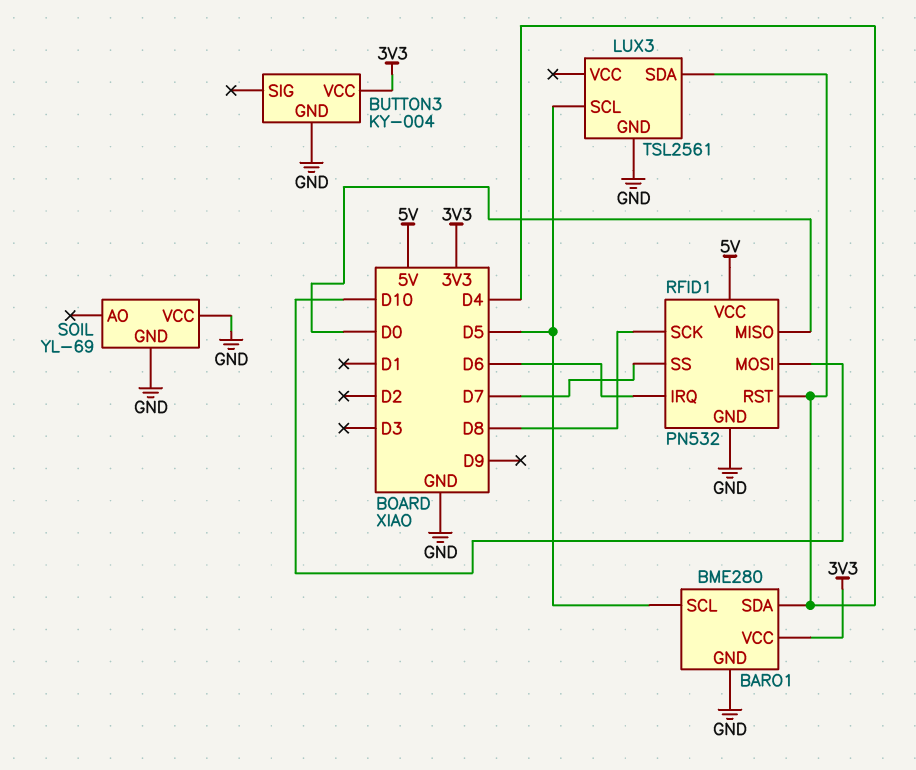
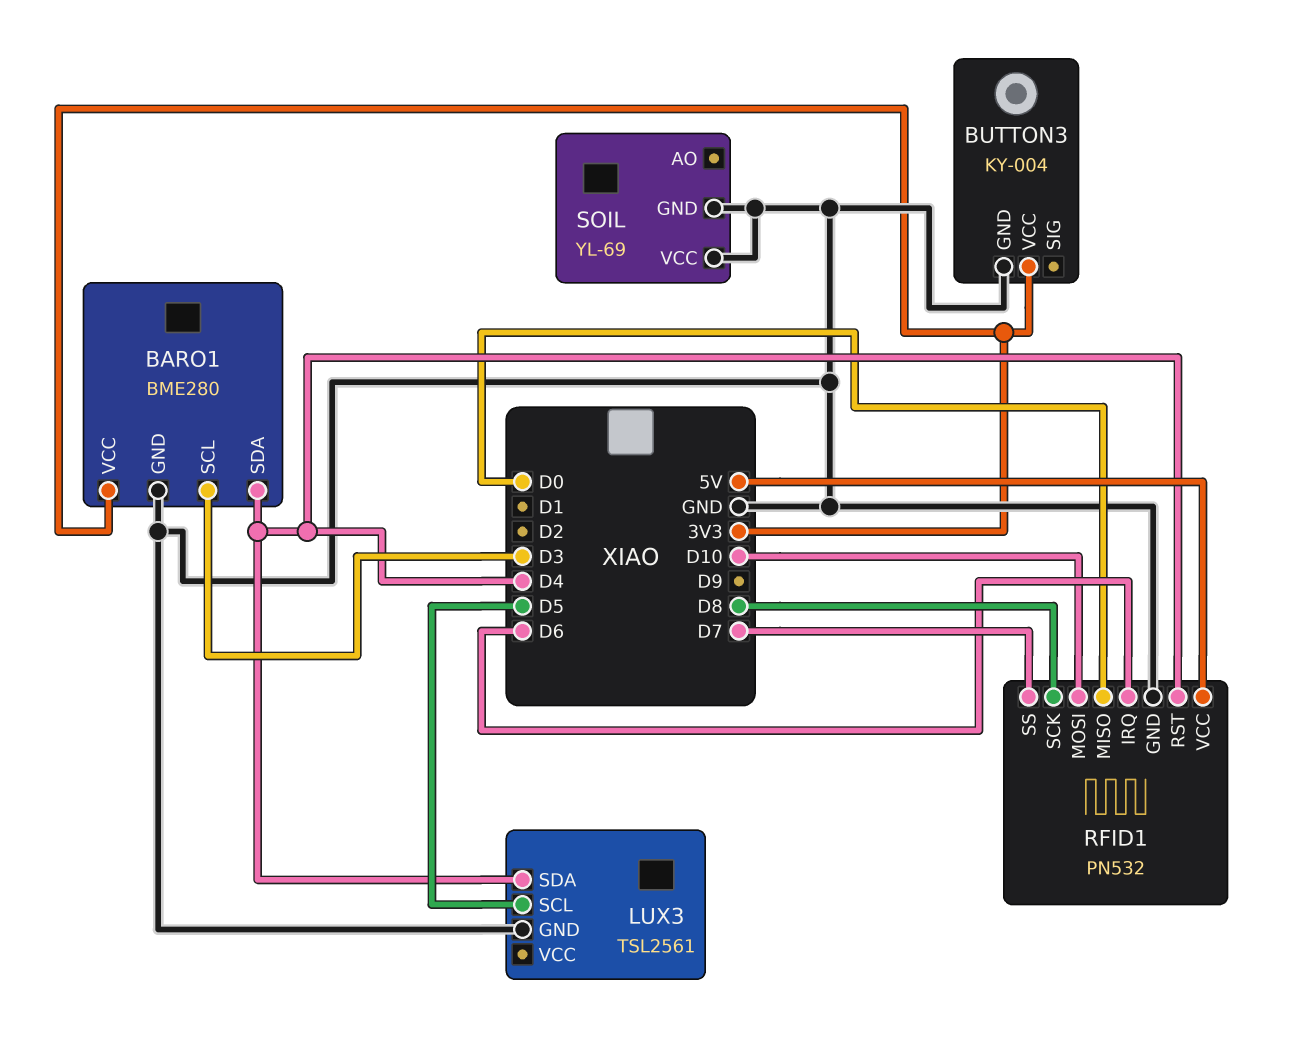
BARO1 pin SCL: D5 -> D3

